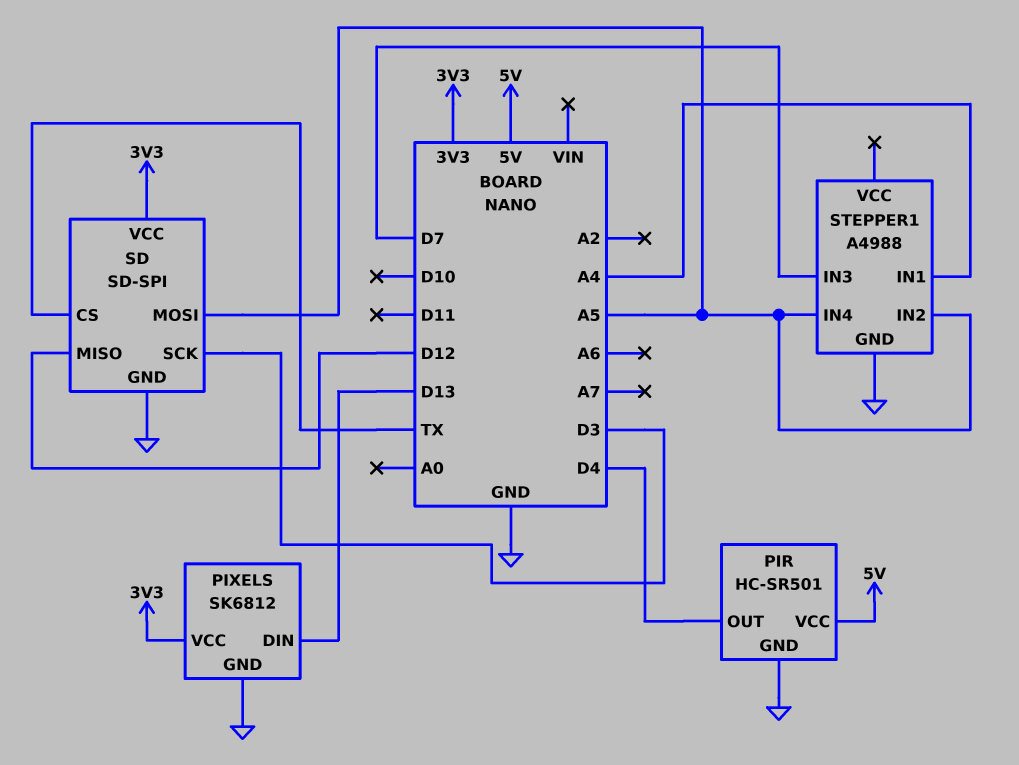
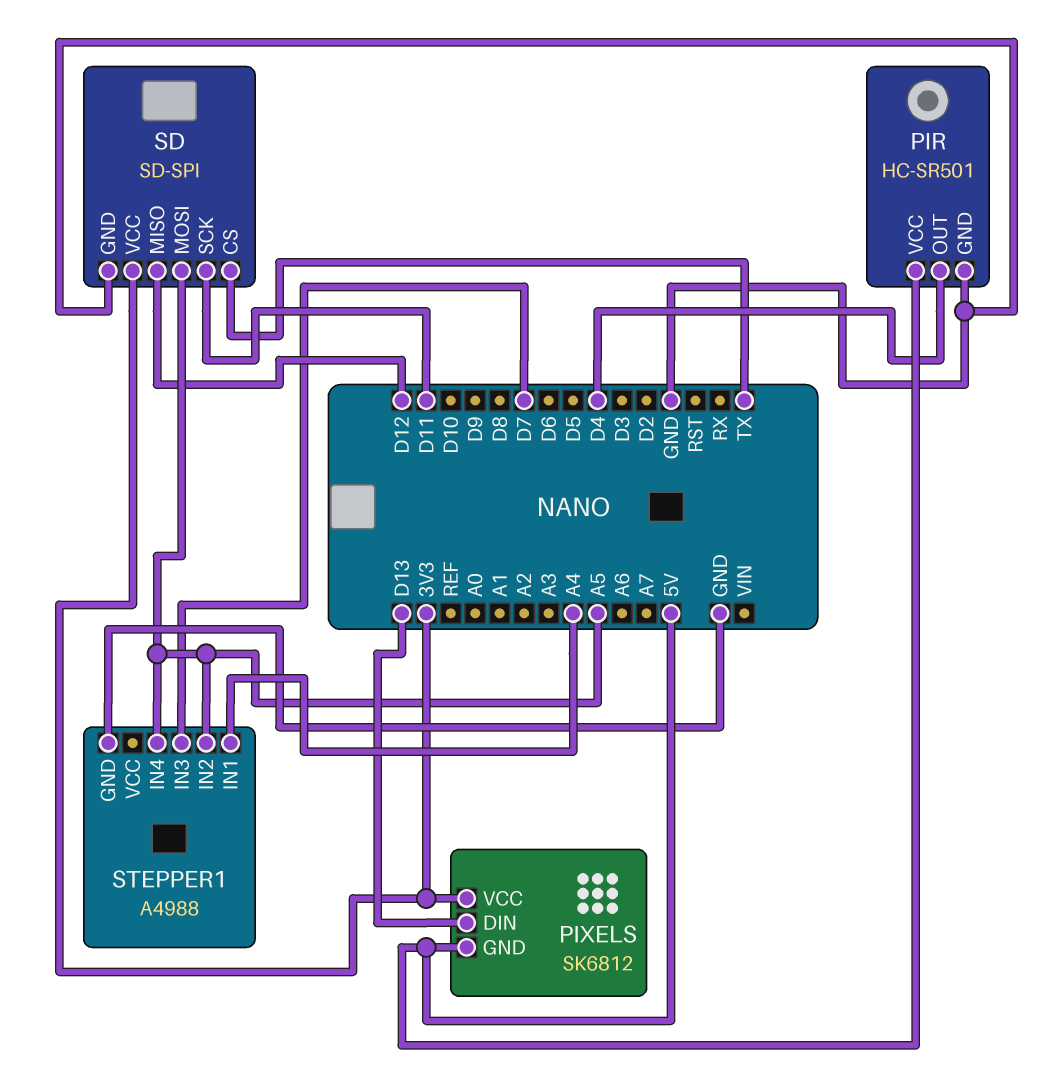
PIXELS pin GND: GND -> 5V
SD pin SCK: D3 -> D11

